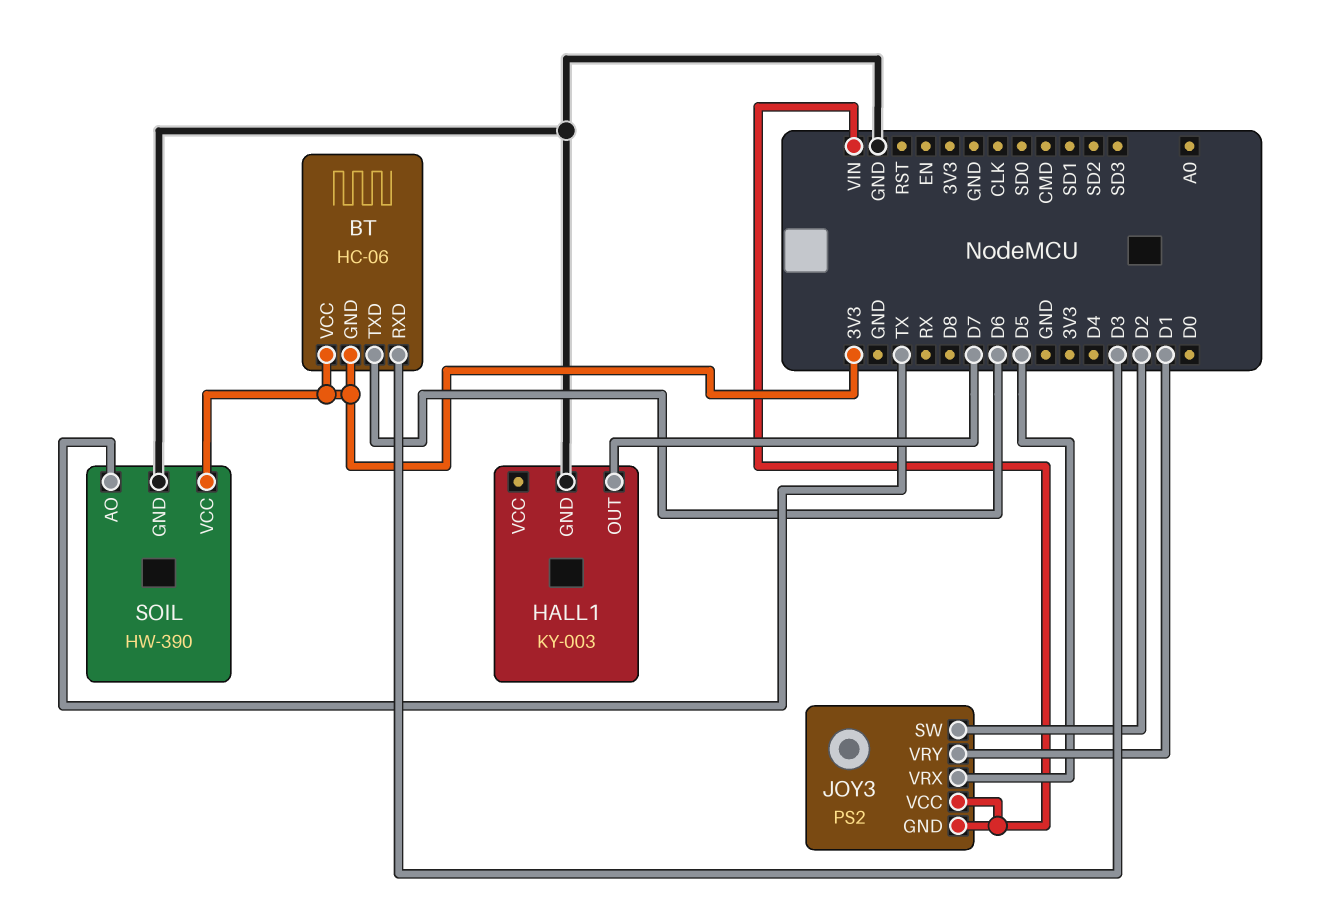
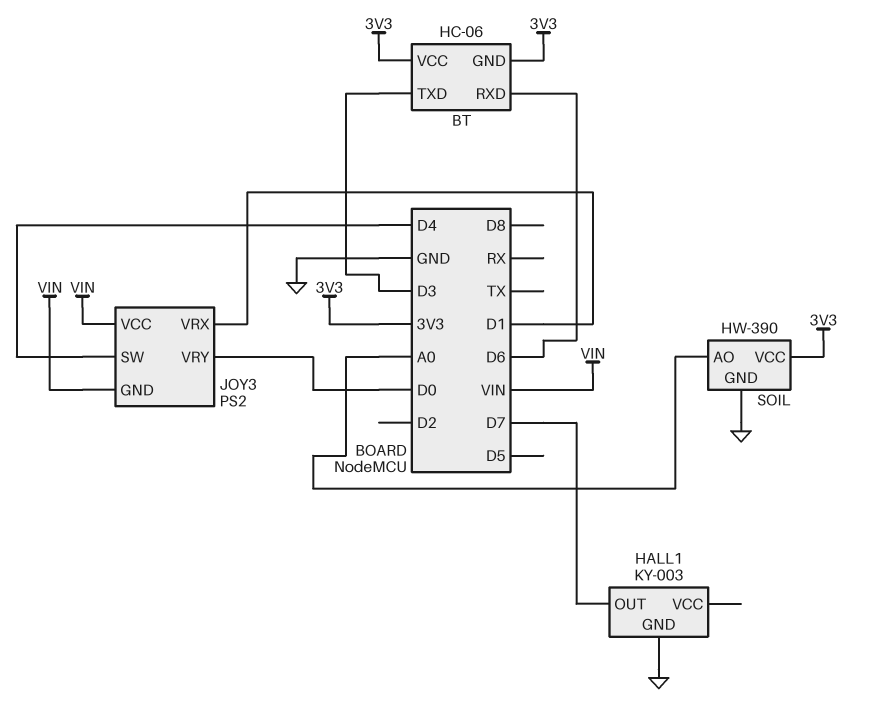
BT pin RXD: D3 -> D6
BT pin TXD: D6 -> D3
JOY3 pin SW: D2 -> D4
JOY3 pin VRX: D5 -> D1
JOY3 pin VRY: D1 -> D0
SOIL pin AO: TX -> A0

